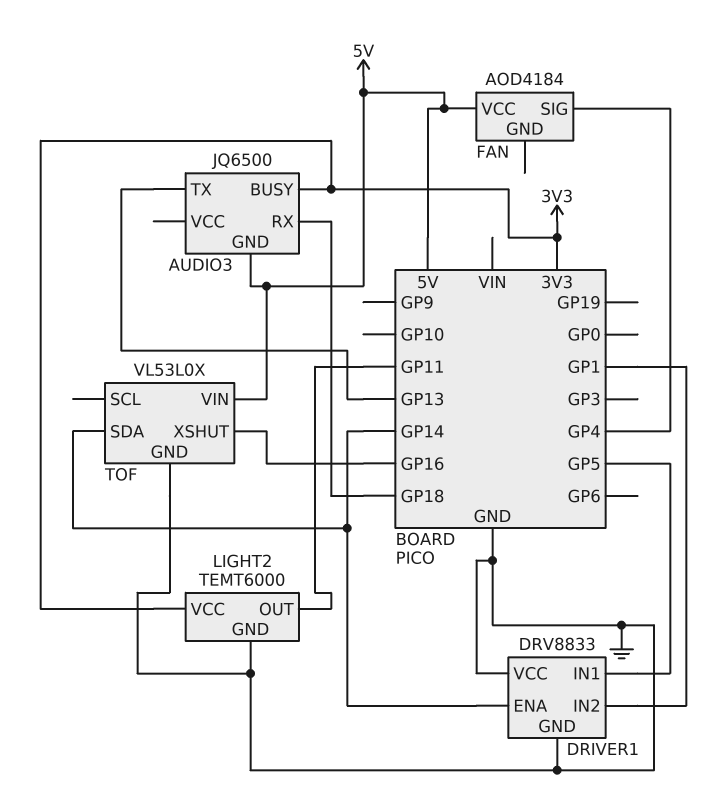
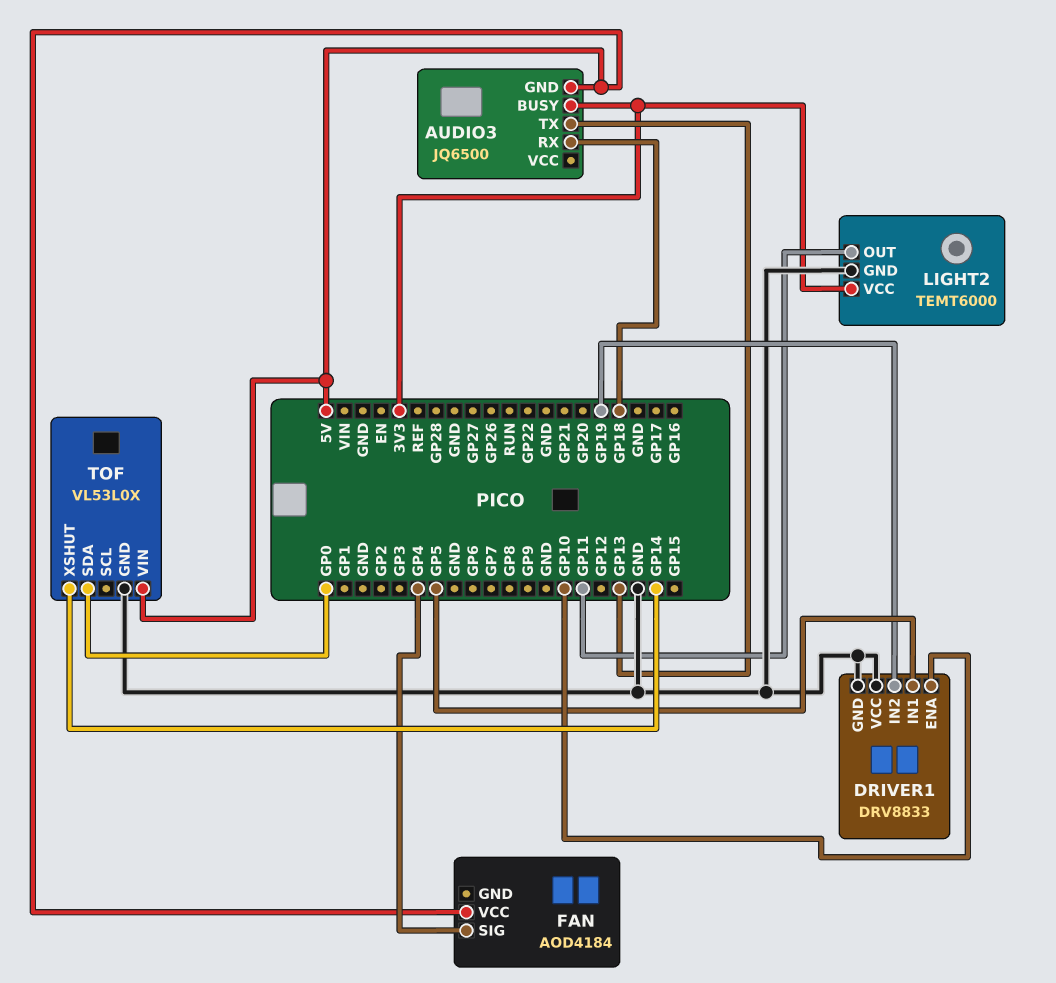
DRIVER1 pin ENA: GP14 -> GP10
DRIVER1 pin IN2: GP1 -> GP19
TOF pin SDA: GP14 -> GP0
TOF pin XSHUT: GP16 -> GP14

